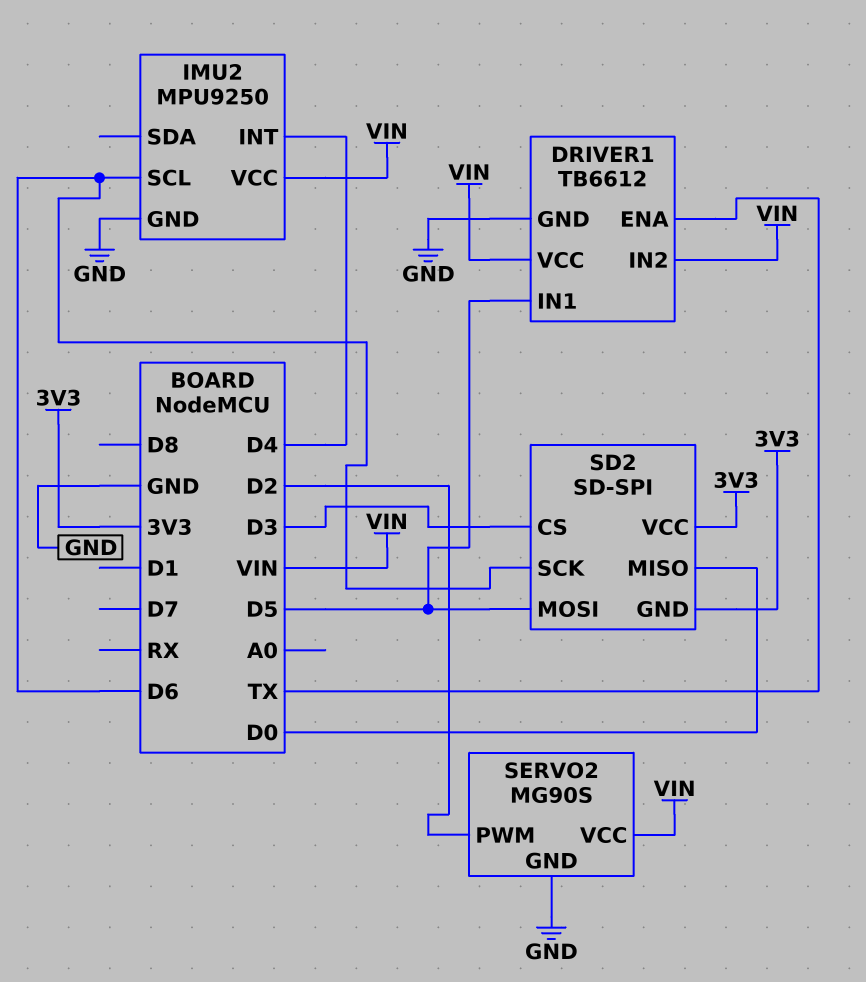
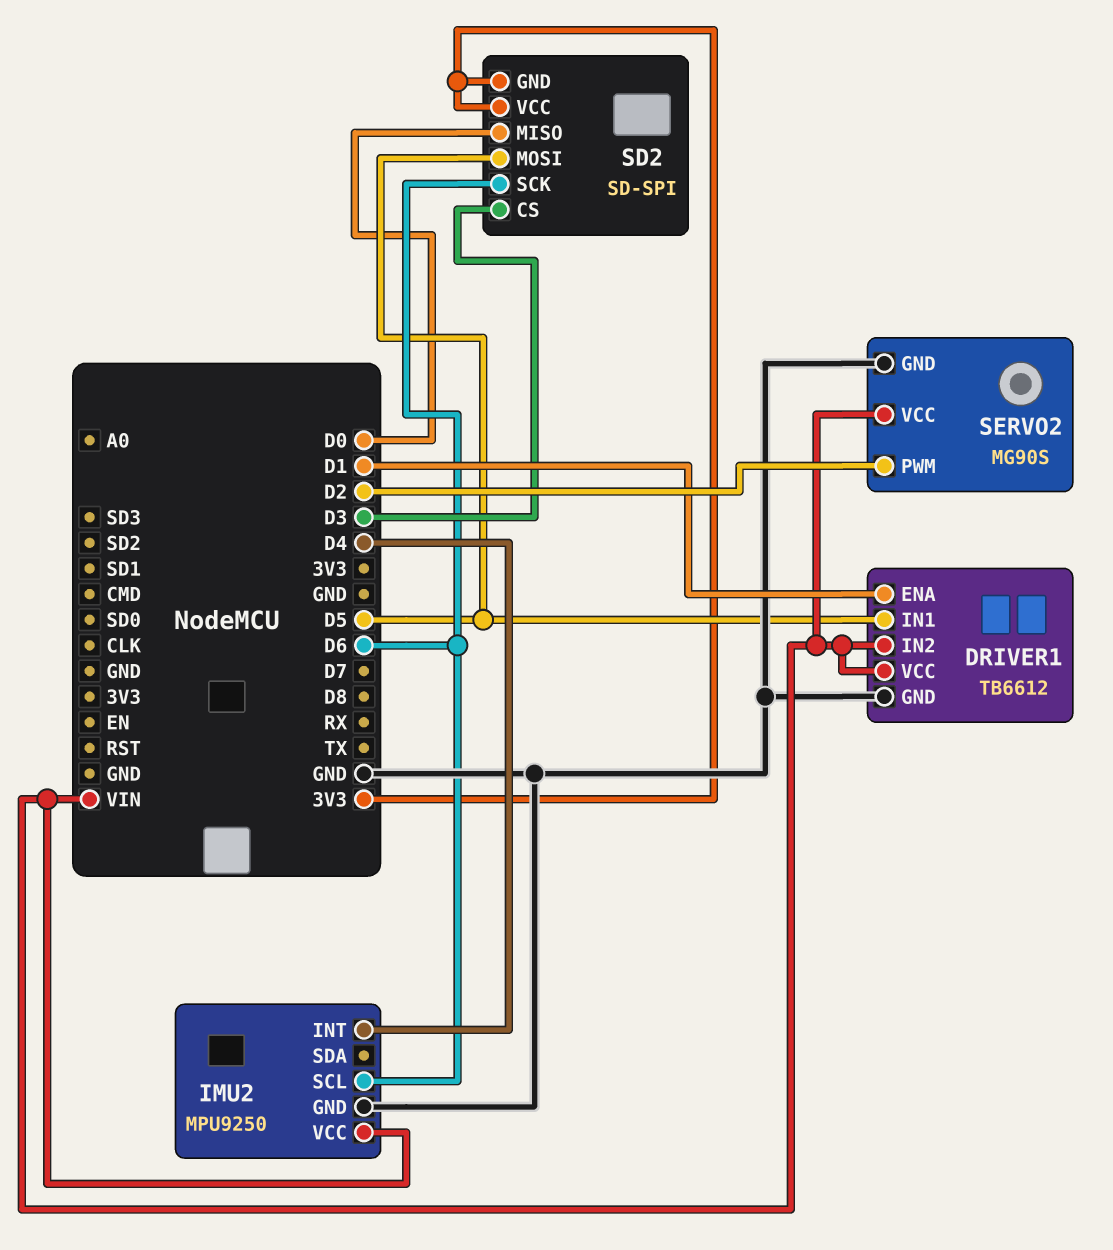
DRIVER1 pin ENA: TX -> D1

